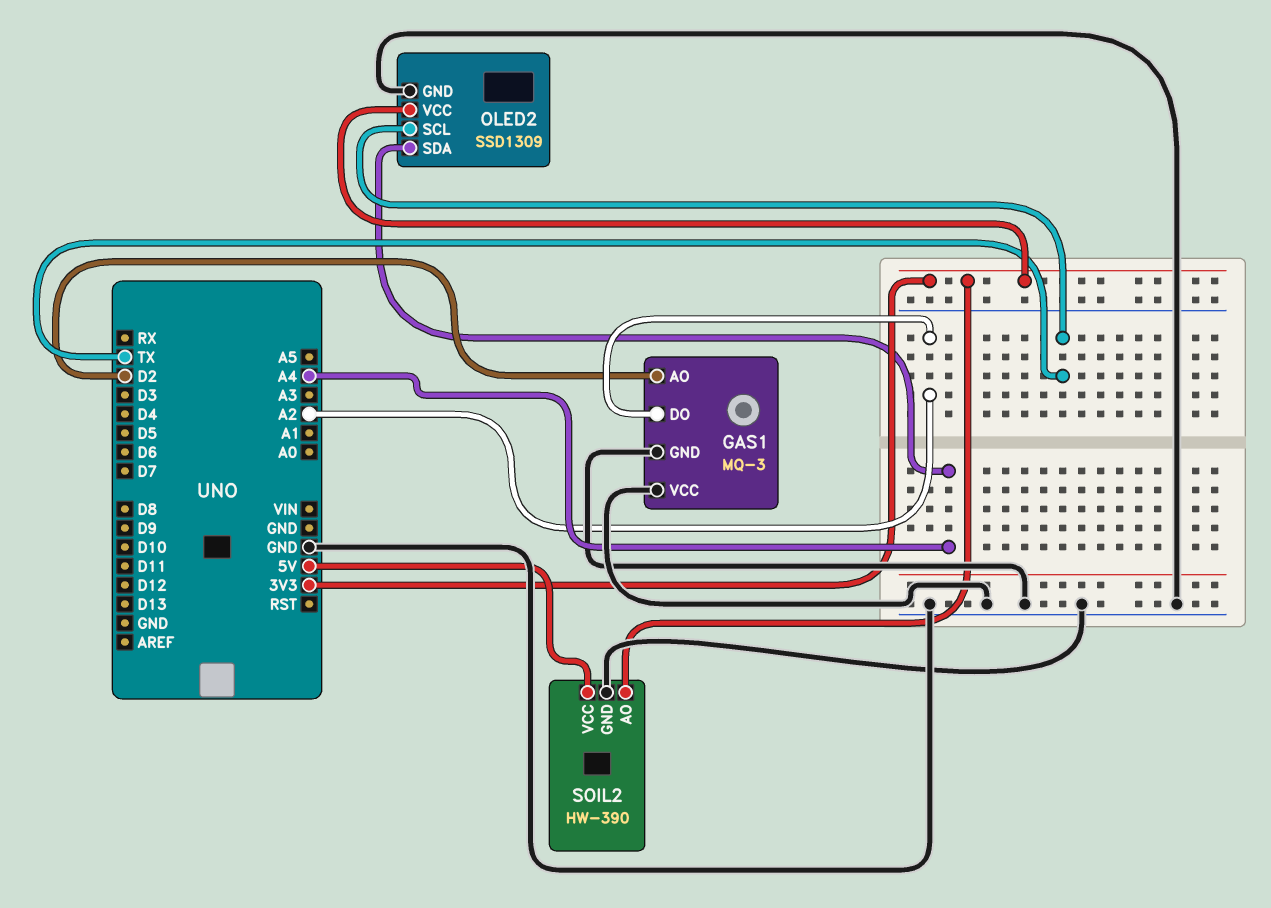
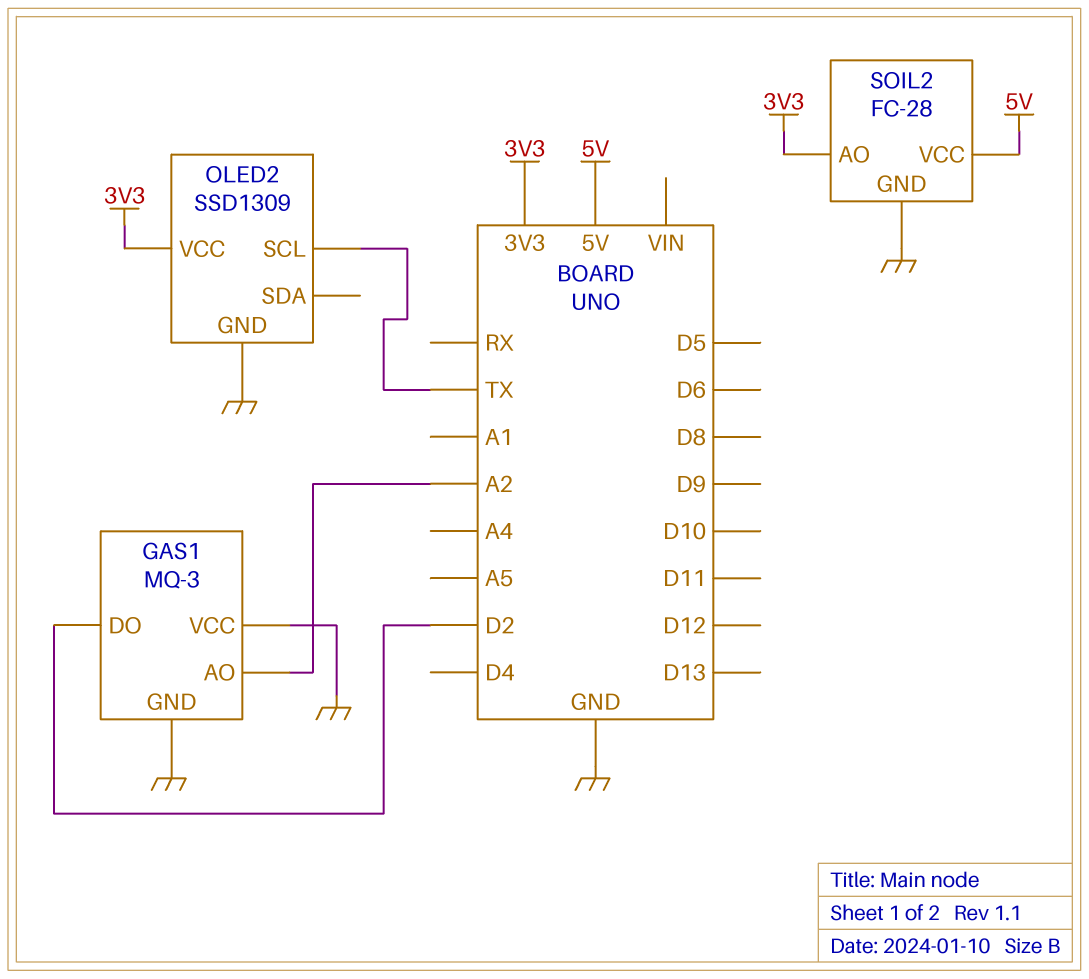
GAS1 pin AO: D2 -> A2
GAS1 pin DO: A2 -> D2
OLED2 pin SDA: A4 -> none
SOIL2: HW-390 -> FC-28

